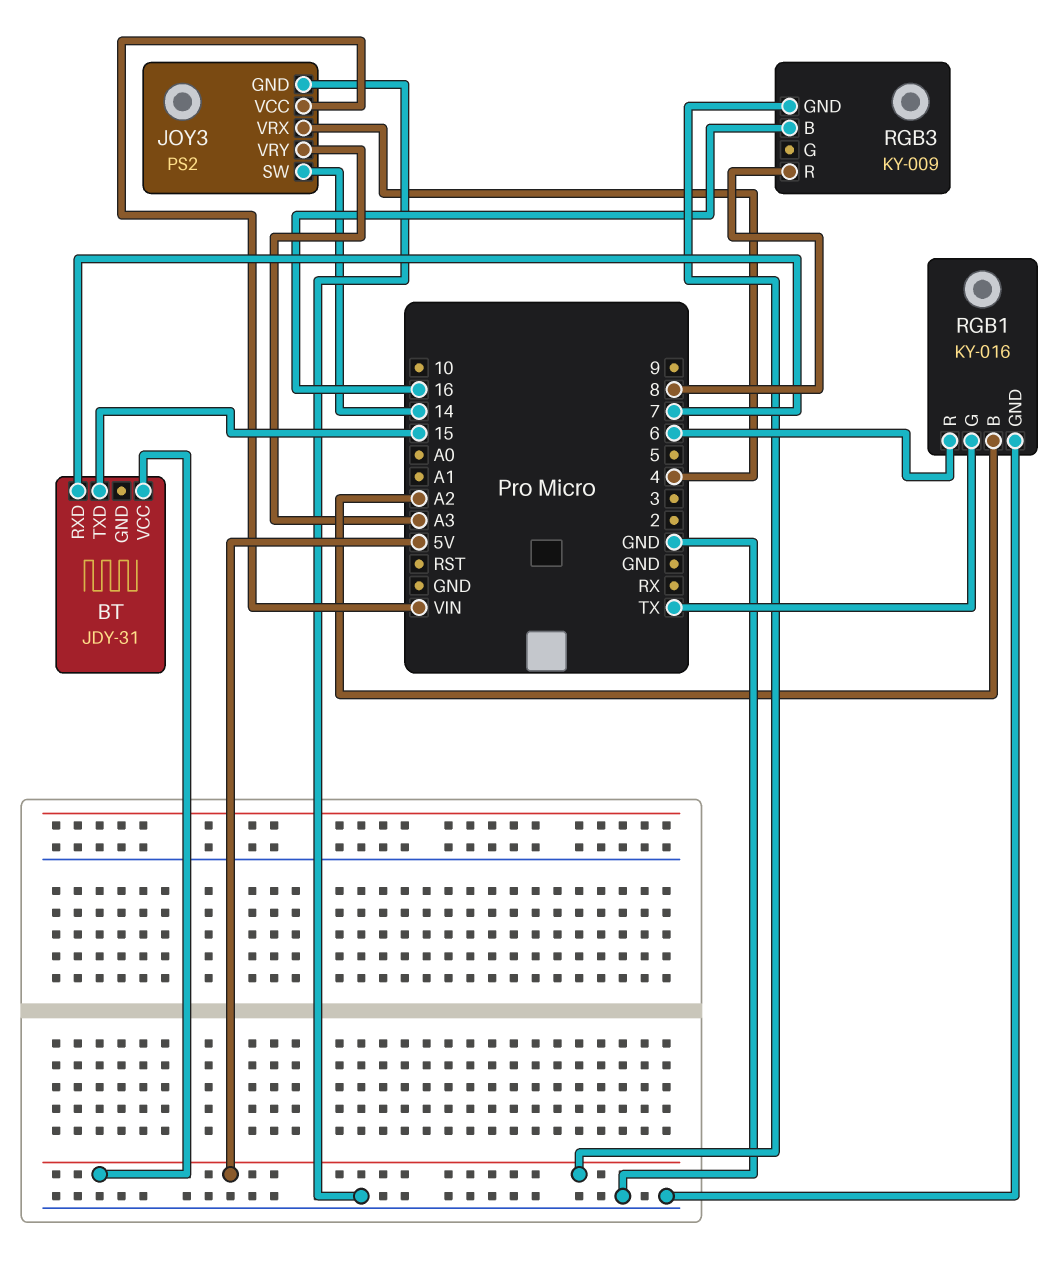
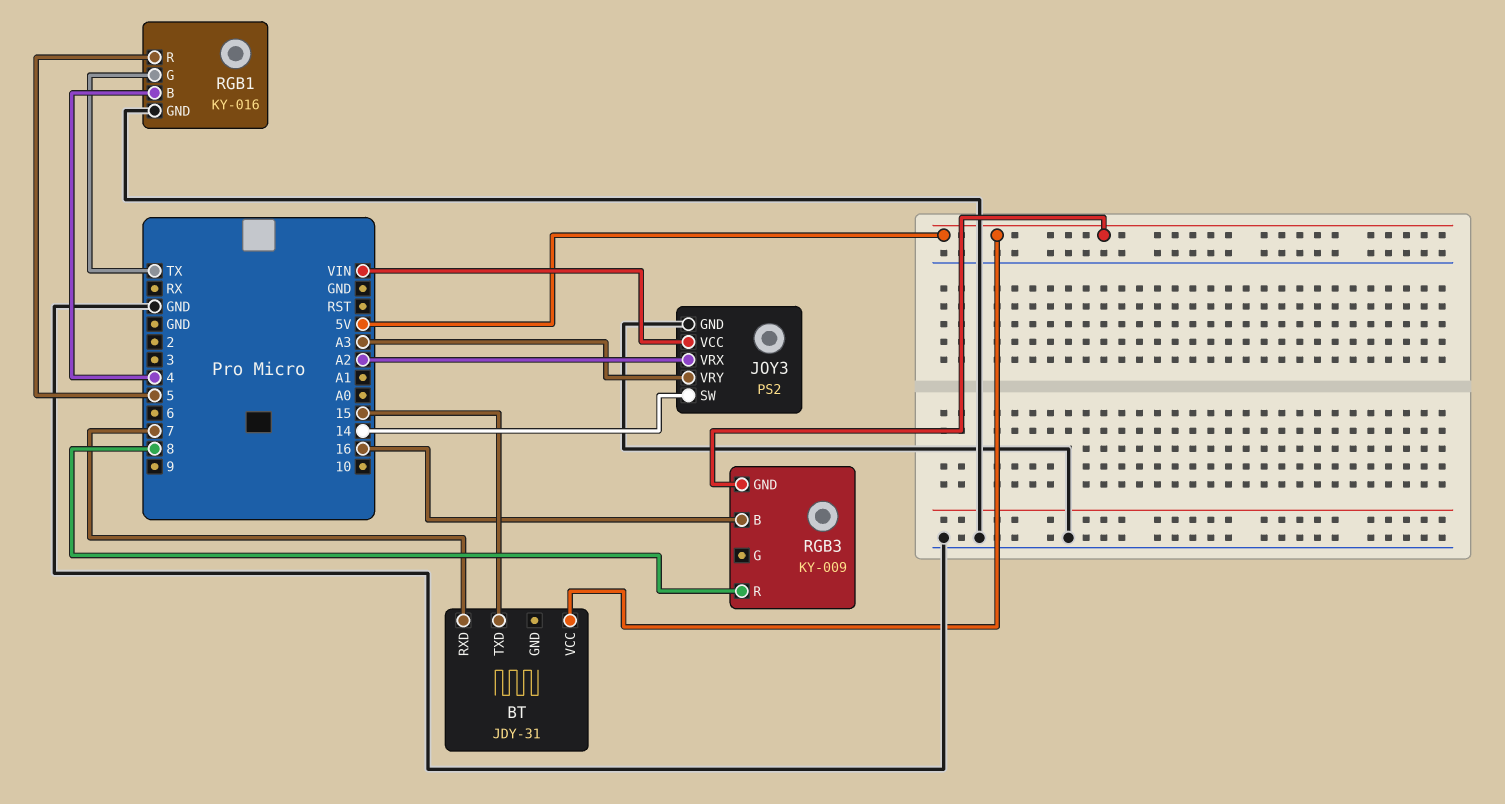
JOY3 pin VRX: 4 -> A2
RGB1 pin B: A2 -> 4
RGB1 pin R: 6 -> 5

